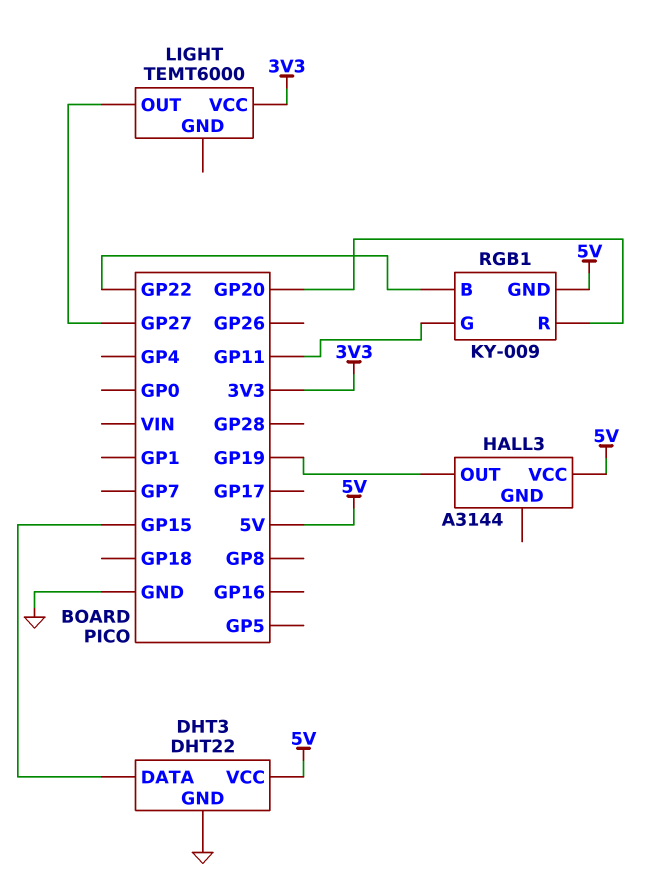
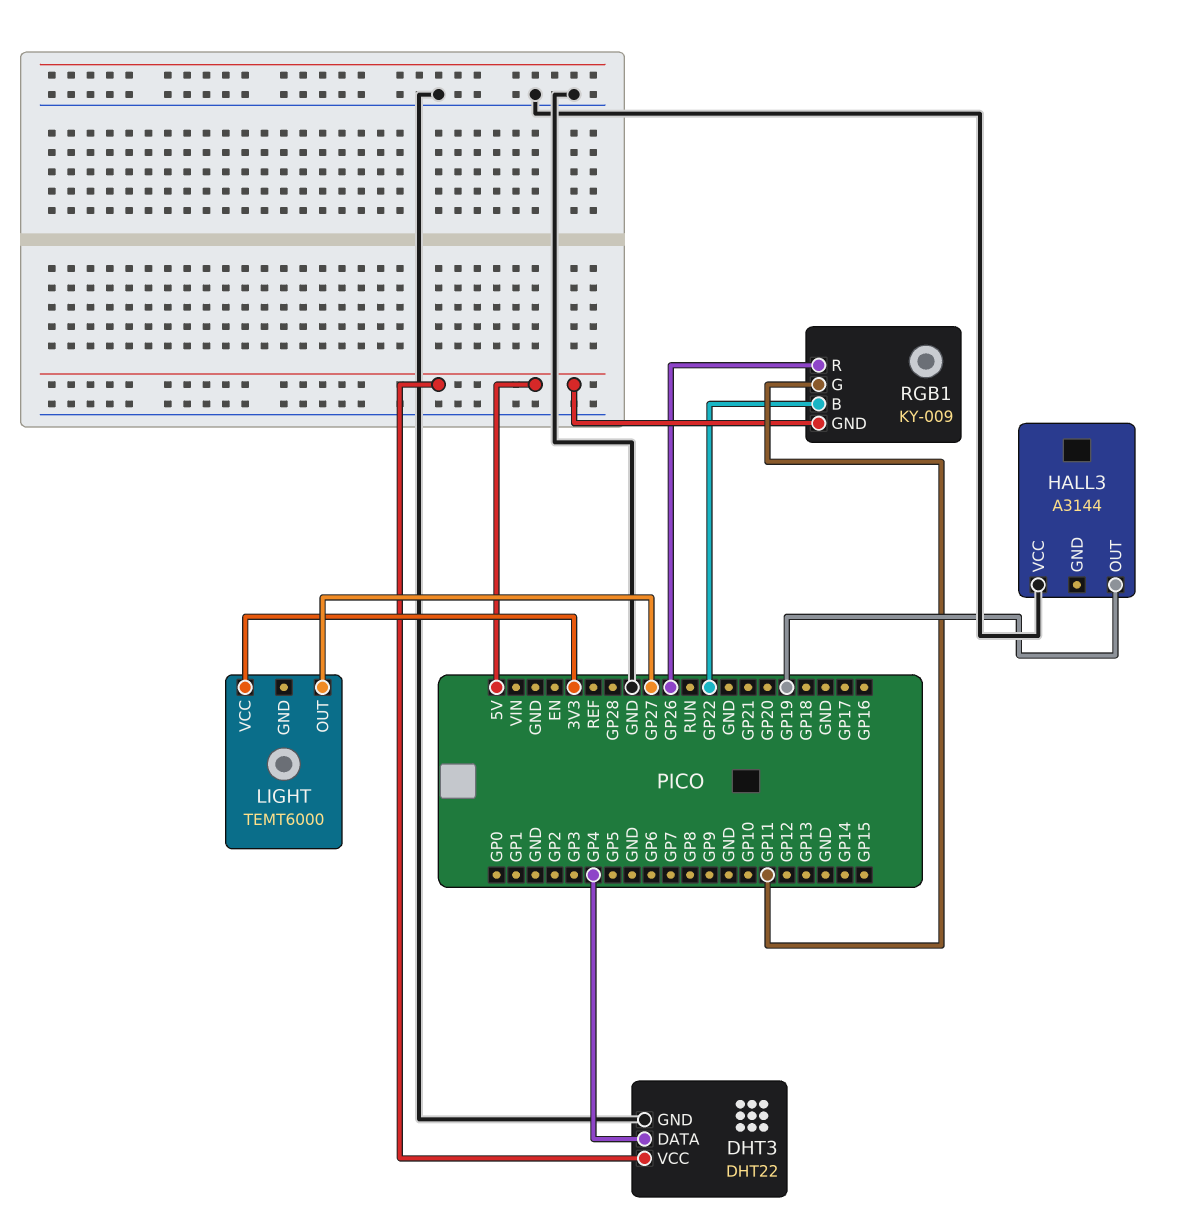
DHT3 pin DATA: GP15 -> GP4
HALL3 pin VCC: 5V -> GND
RGB1 pin R: GP20 -> GP26

